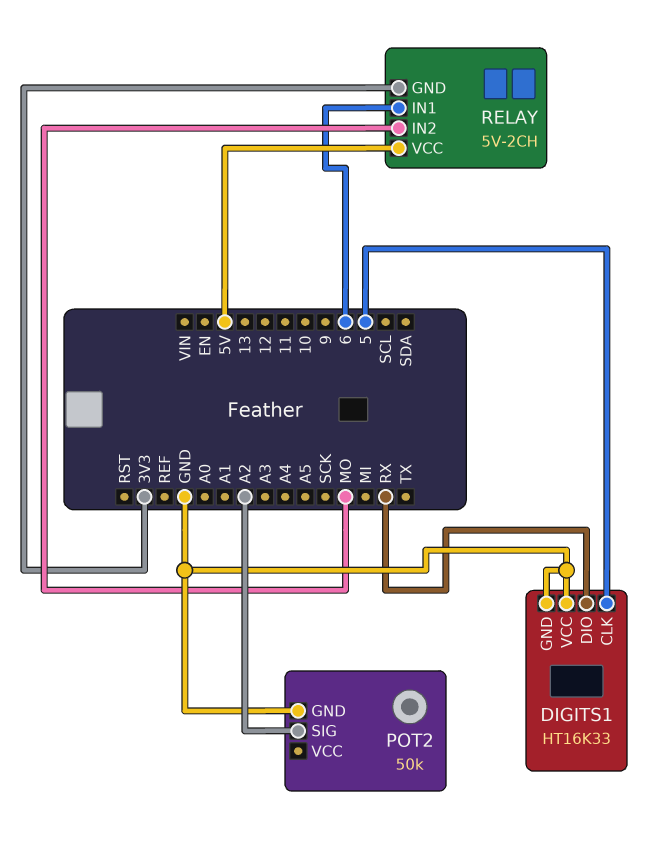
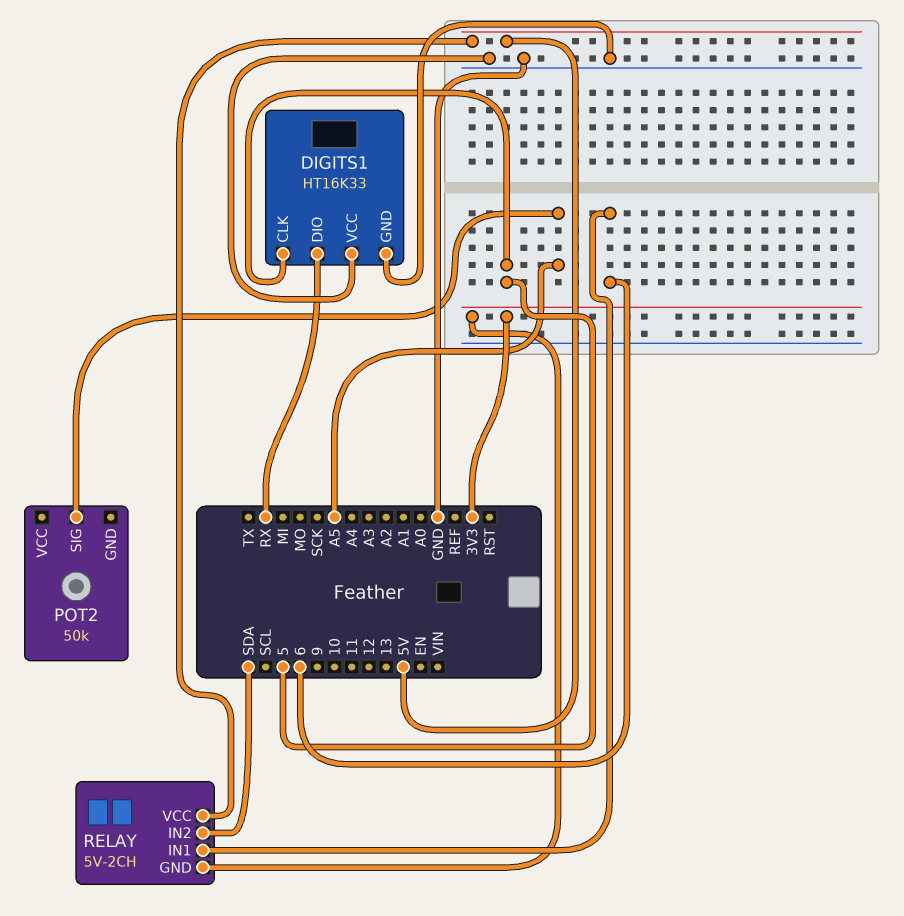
POT2 pin GND: GND -> none
POT2 pin SIG: A2 -> A5
RELAY pin IN2: MO -> SDA

